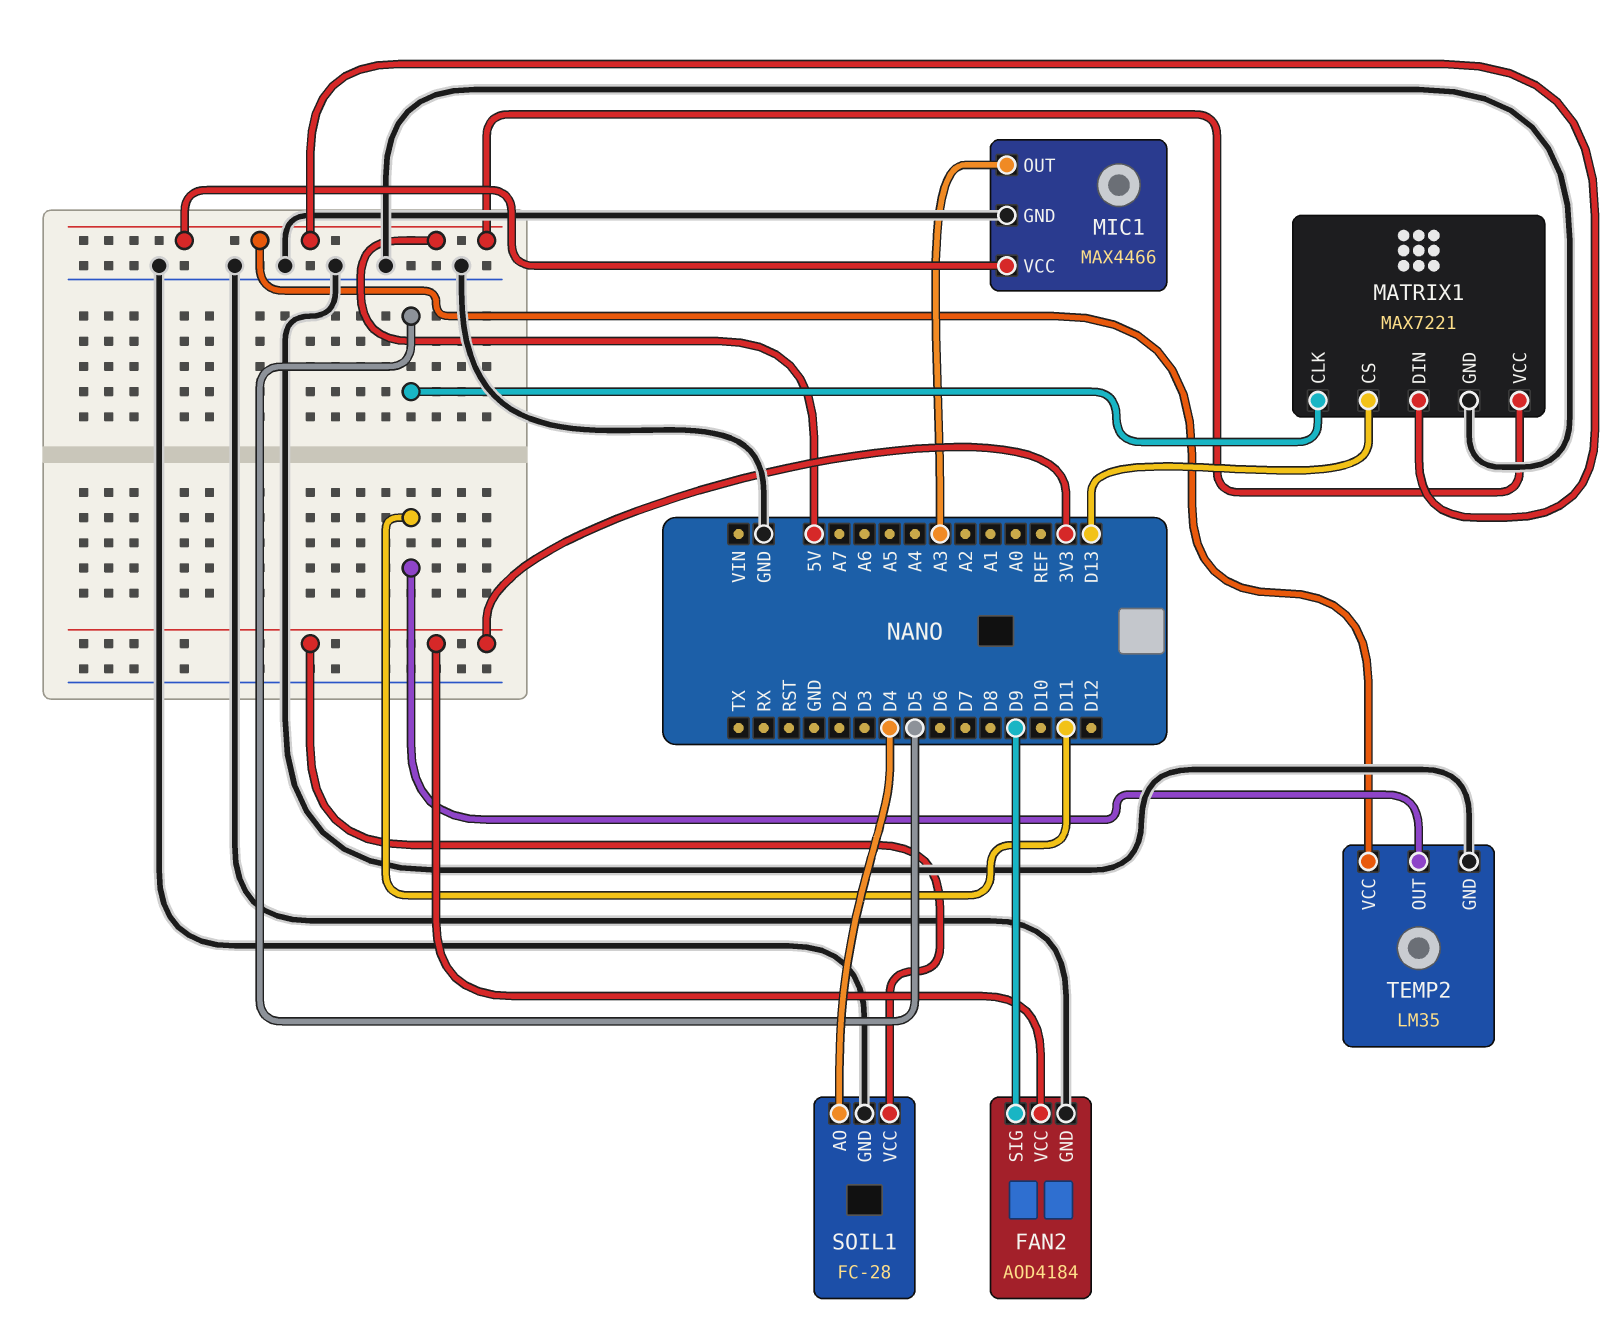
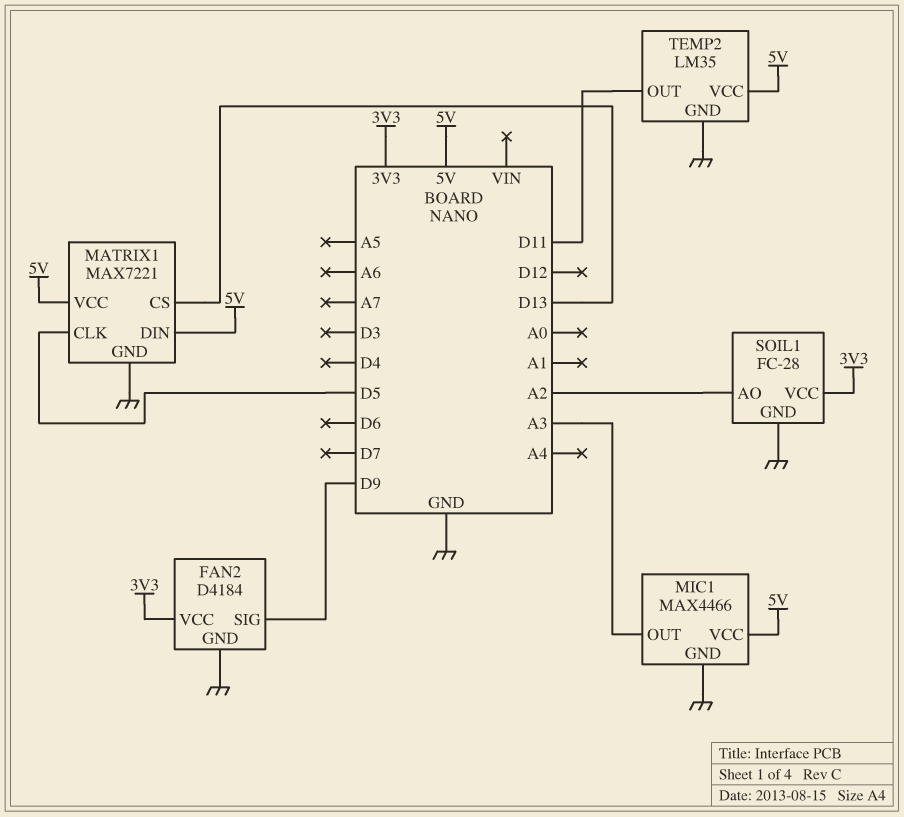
FAN2: AOD4184 -> D4184
SOIL1 pin AO: D4 -> A2

